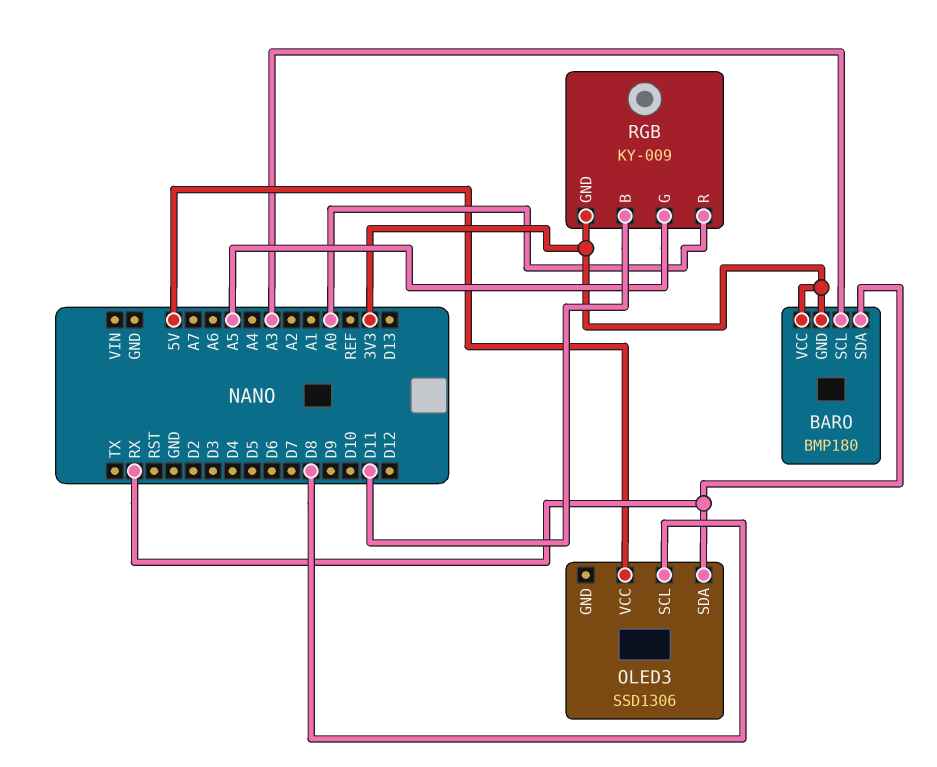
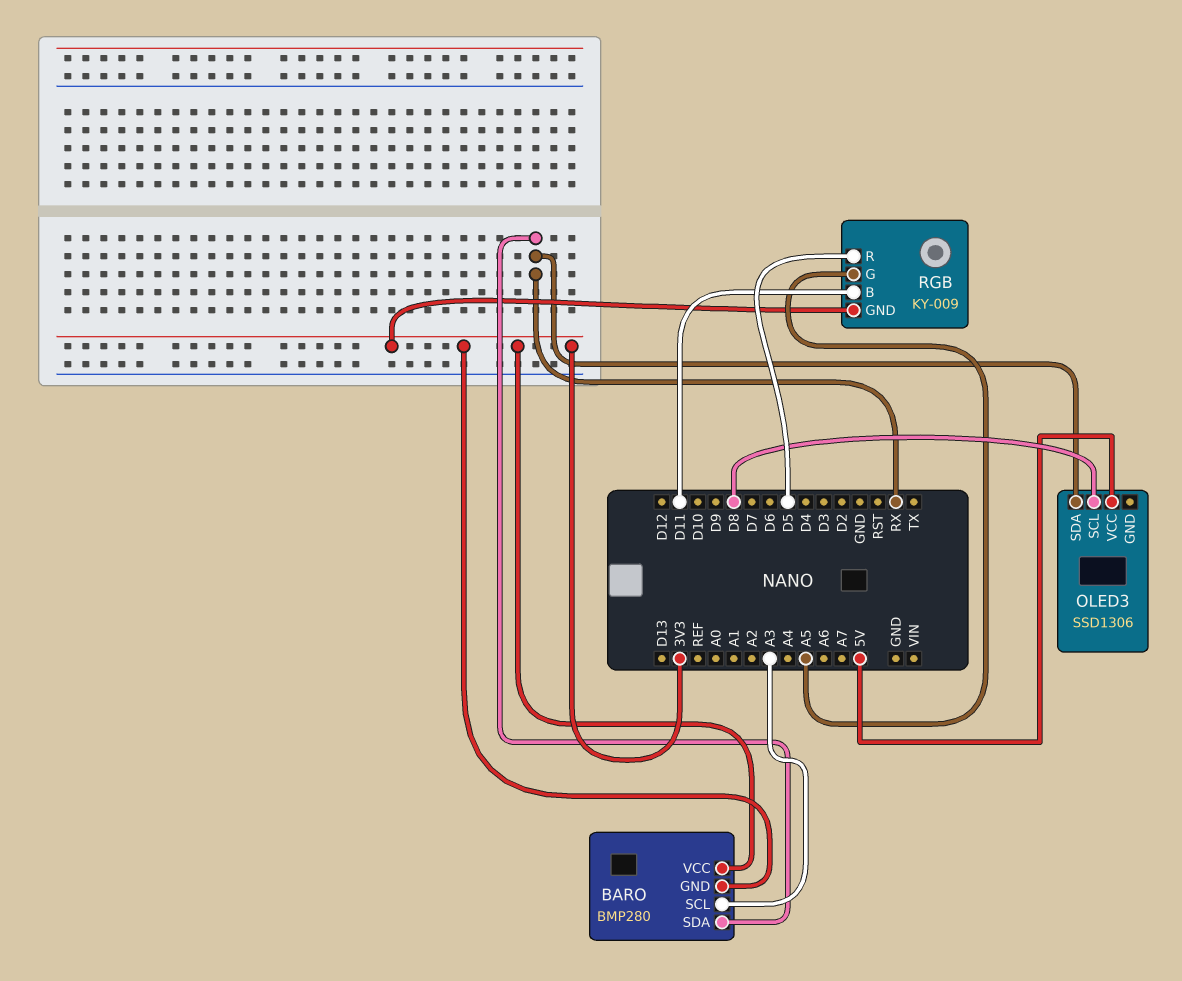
BARO: BMP180 -> BMP280
RGB pin R: A0 -> D5

